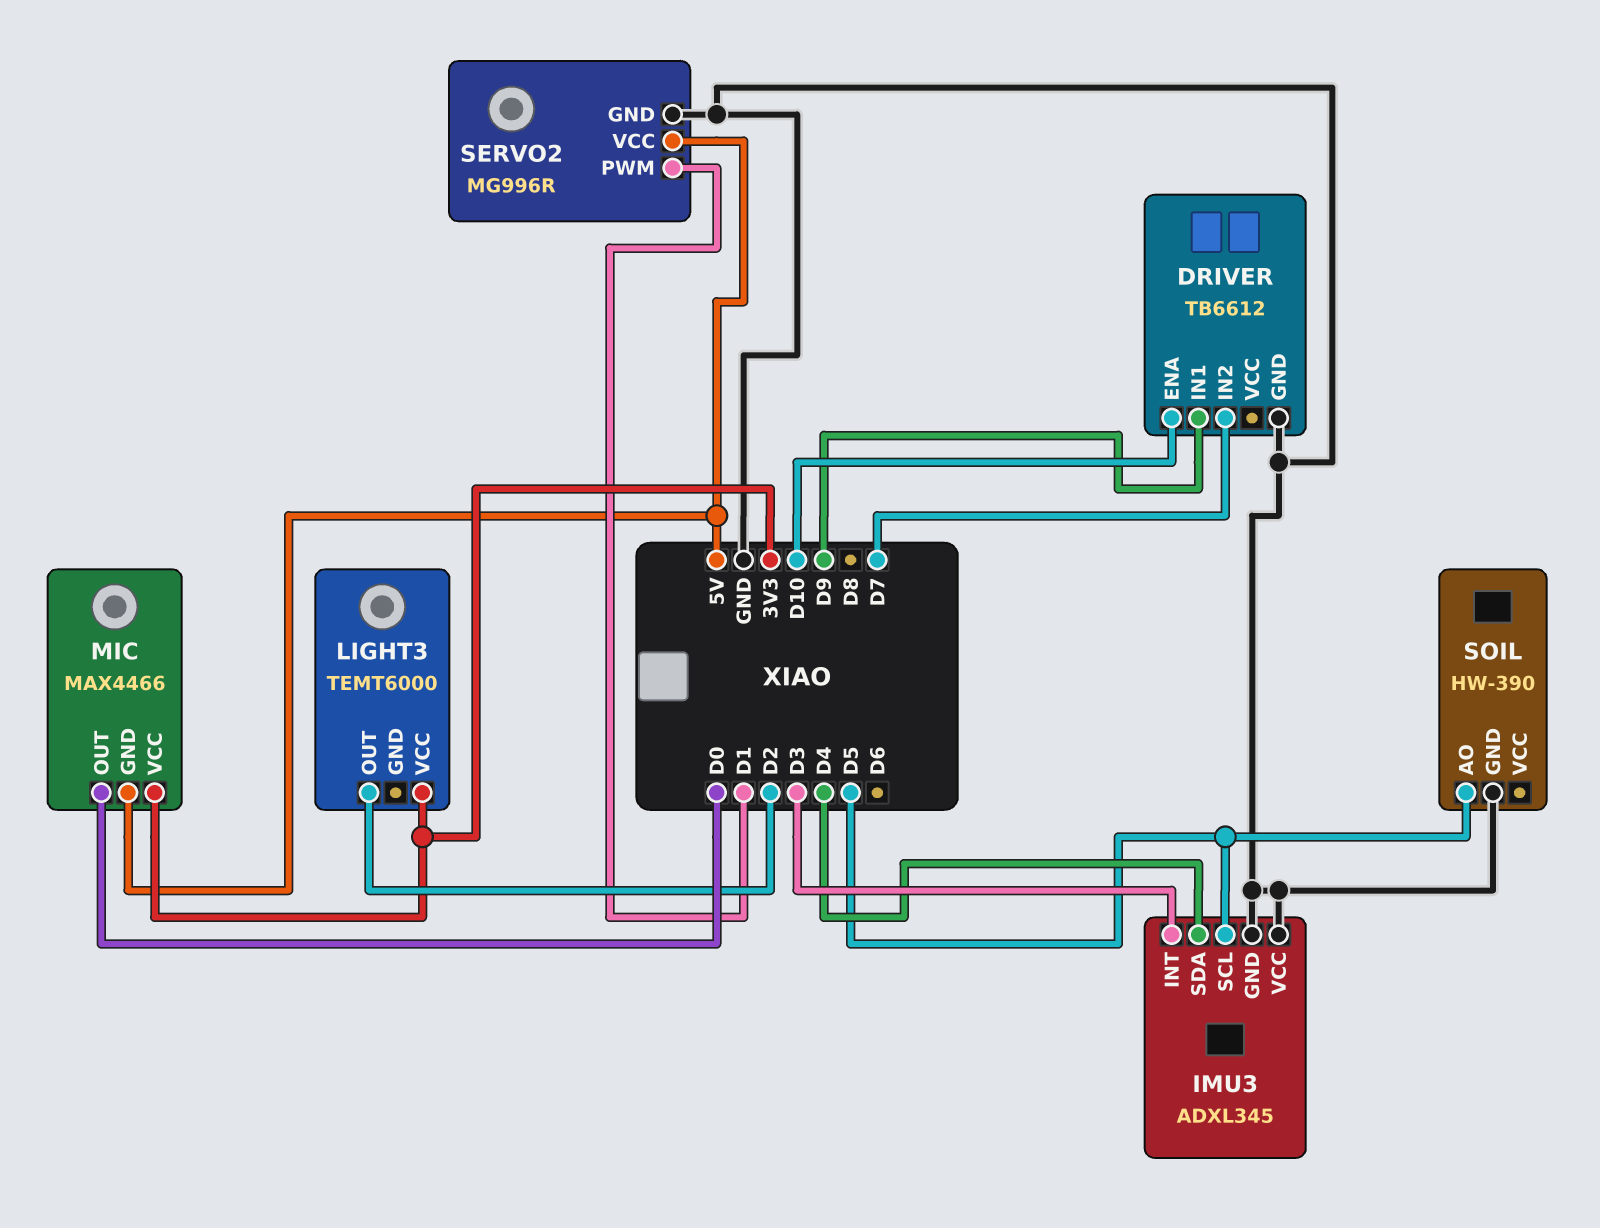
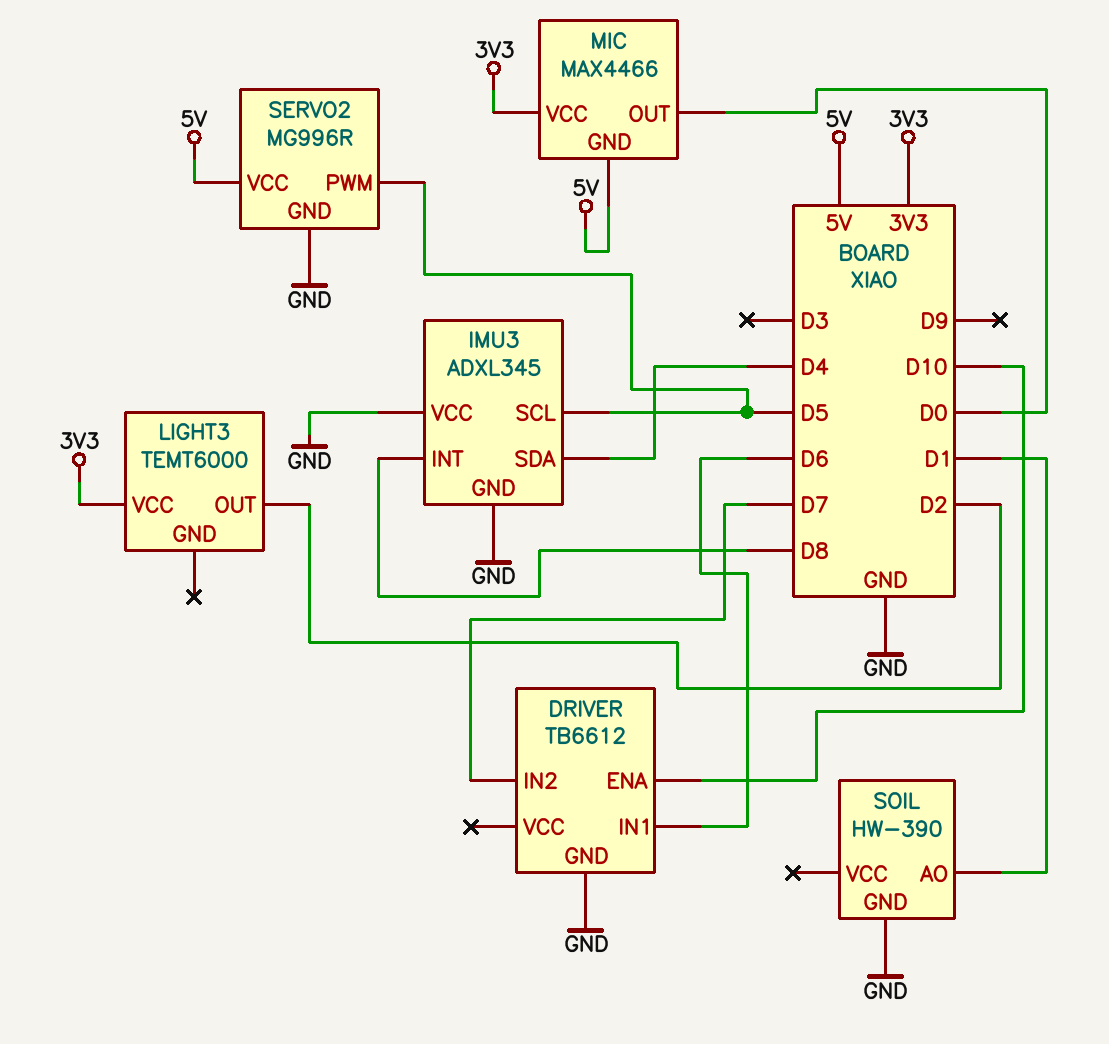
DRIVER pin IN1: D9 -> D6
IMU3 pin INT: D3 -> D8
SERVO2 pin PWM: D1 -> D5
SOIL pin AO: D5 -> D1

